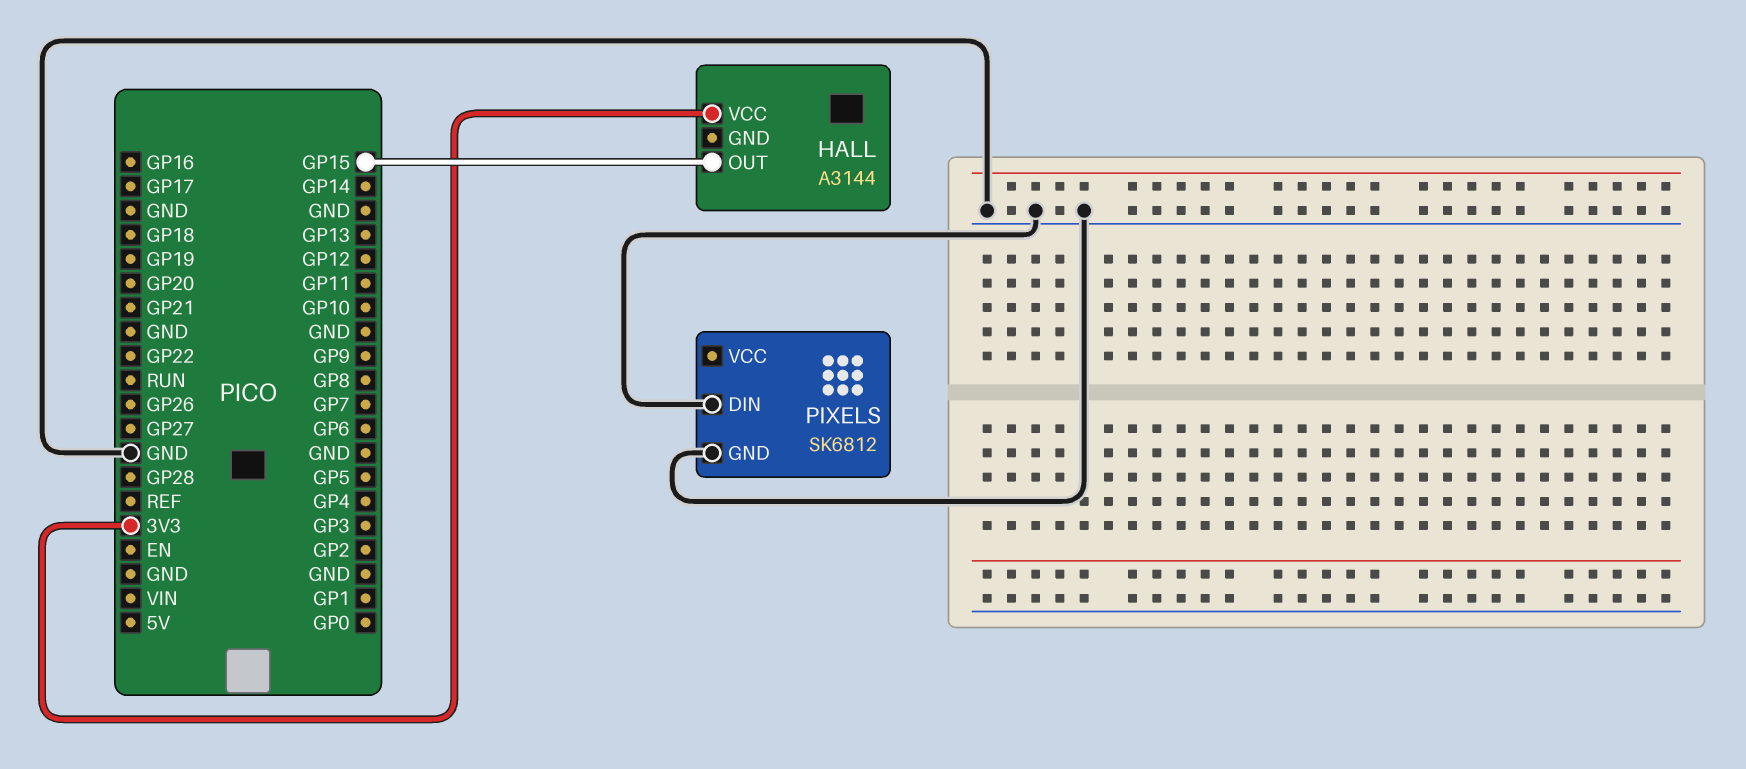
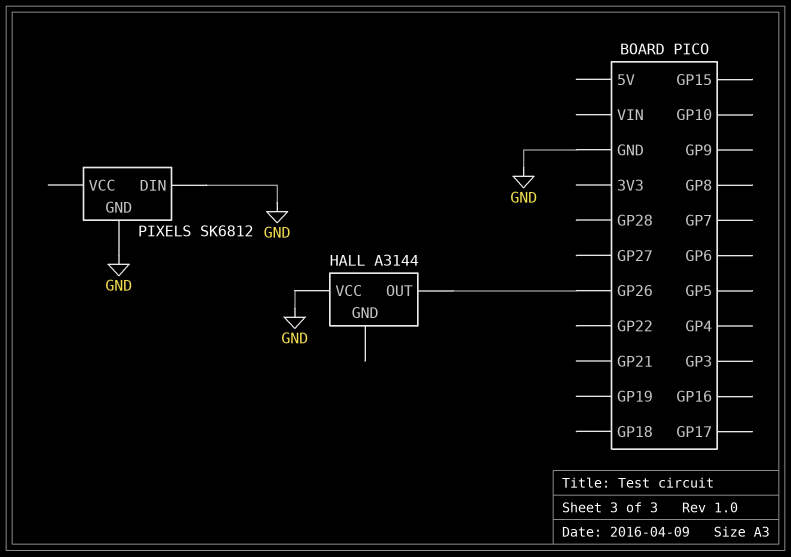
HALL pin OUT: GP15 -> GP26
HALL pin VCC: 3V3 -> GND

